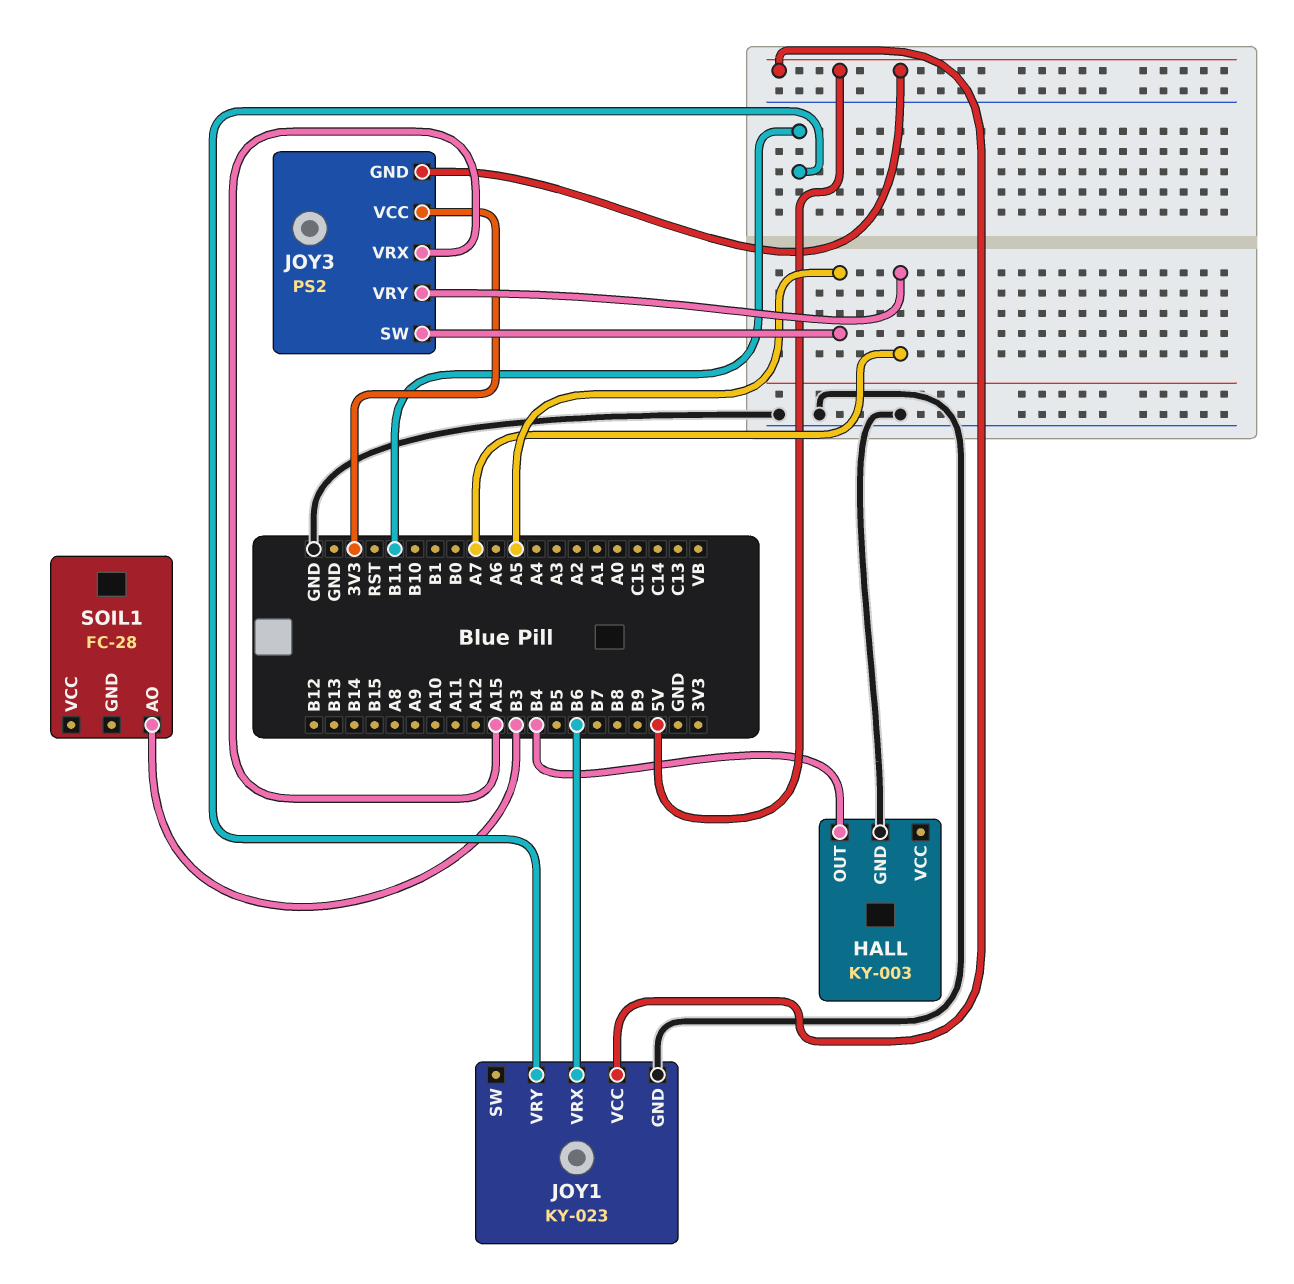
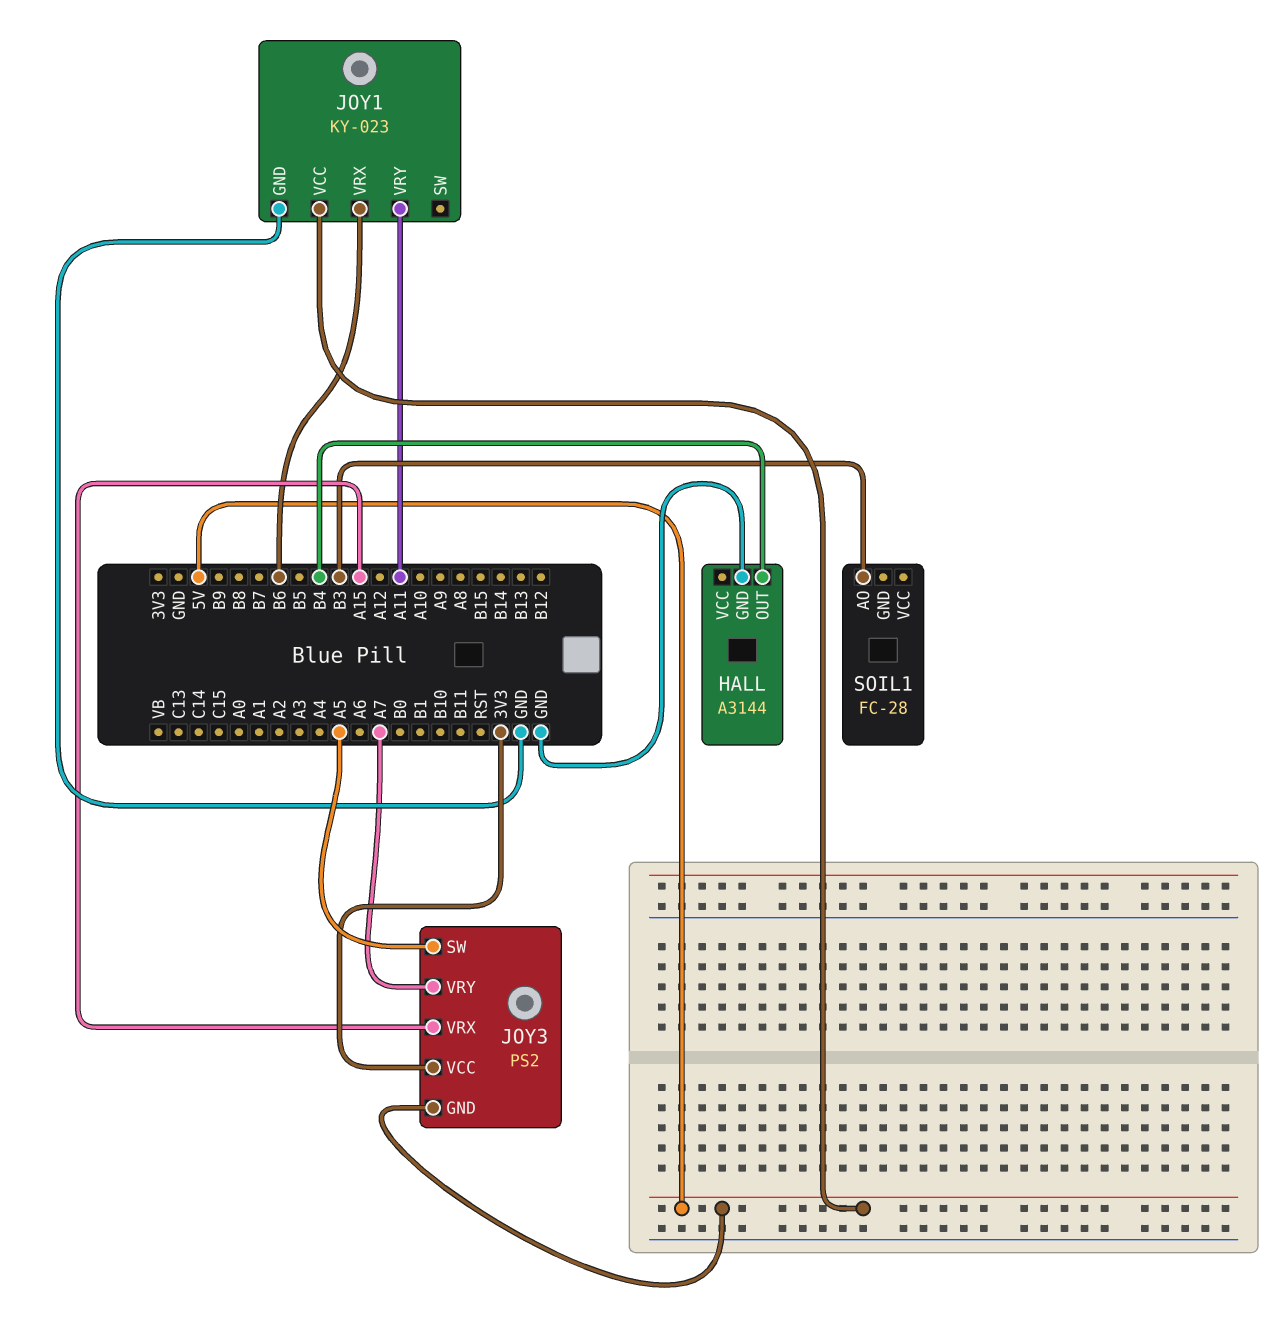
HALL: KY-003 -> A3144
JOY1 pin VRY: B11 -> A11

